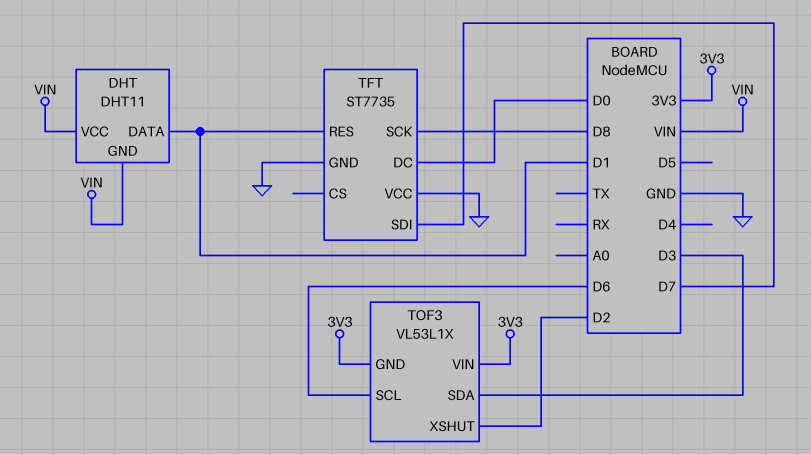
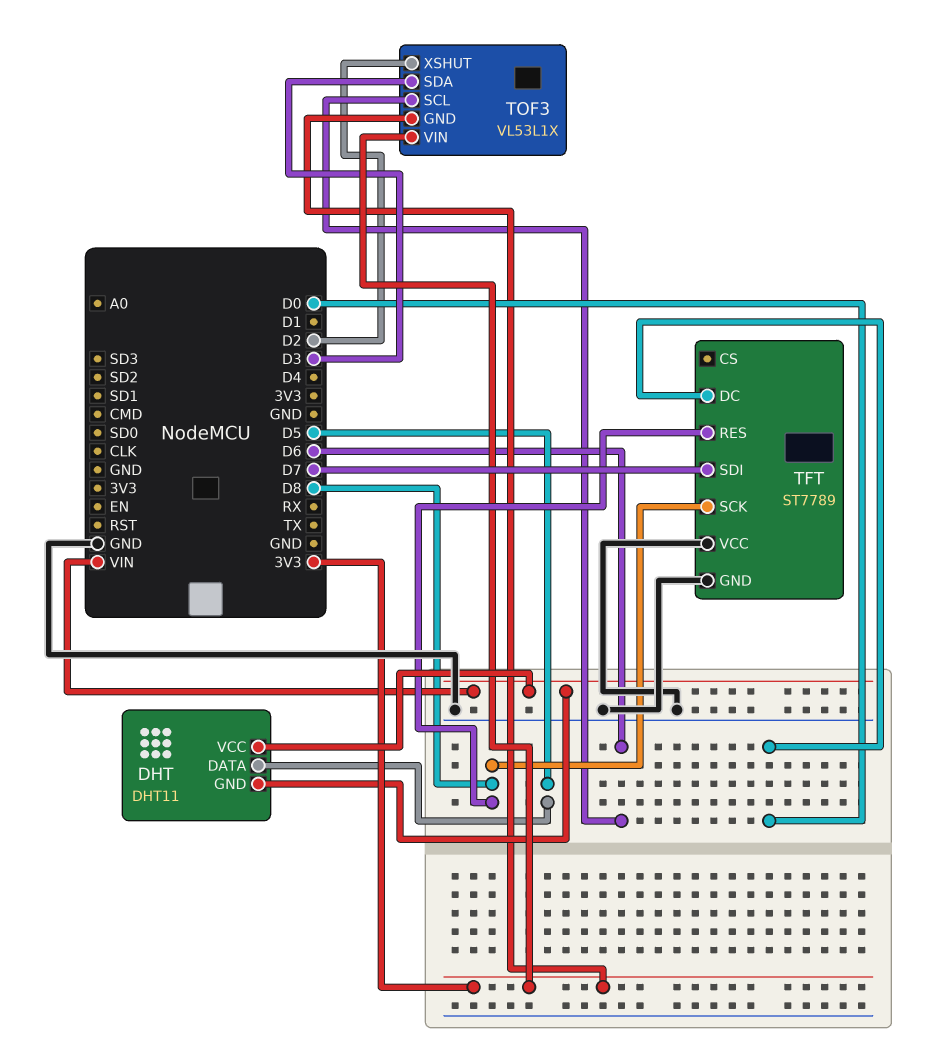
DHT pin DATA: D1 -> D5
TFT: ST7735 -> ST7789
TFT pin RES: D1 -> D8

